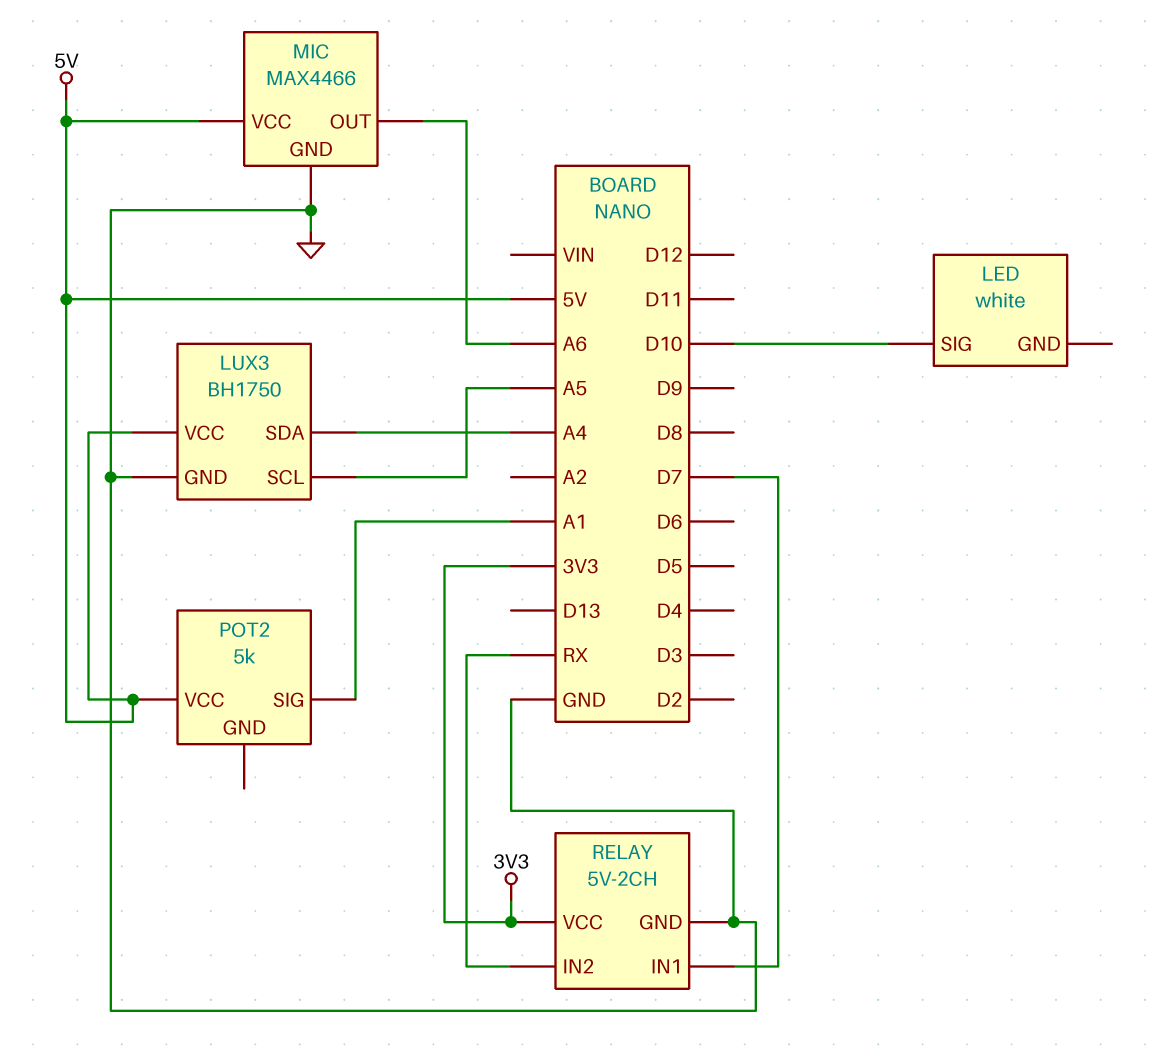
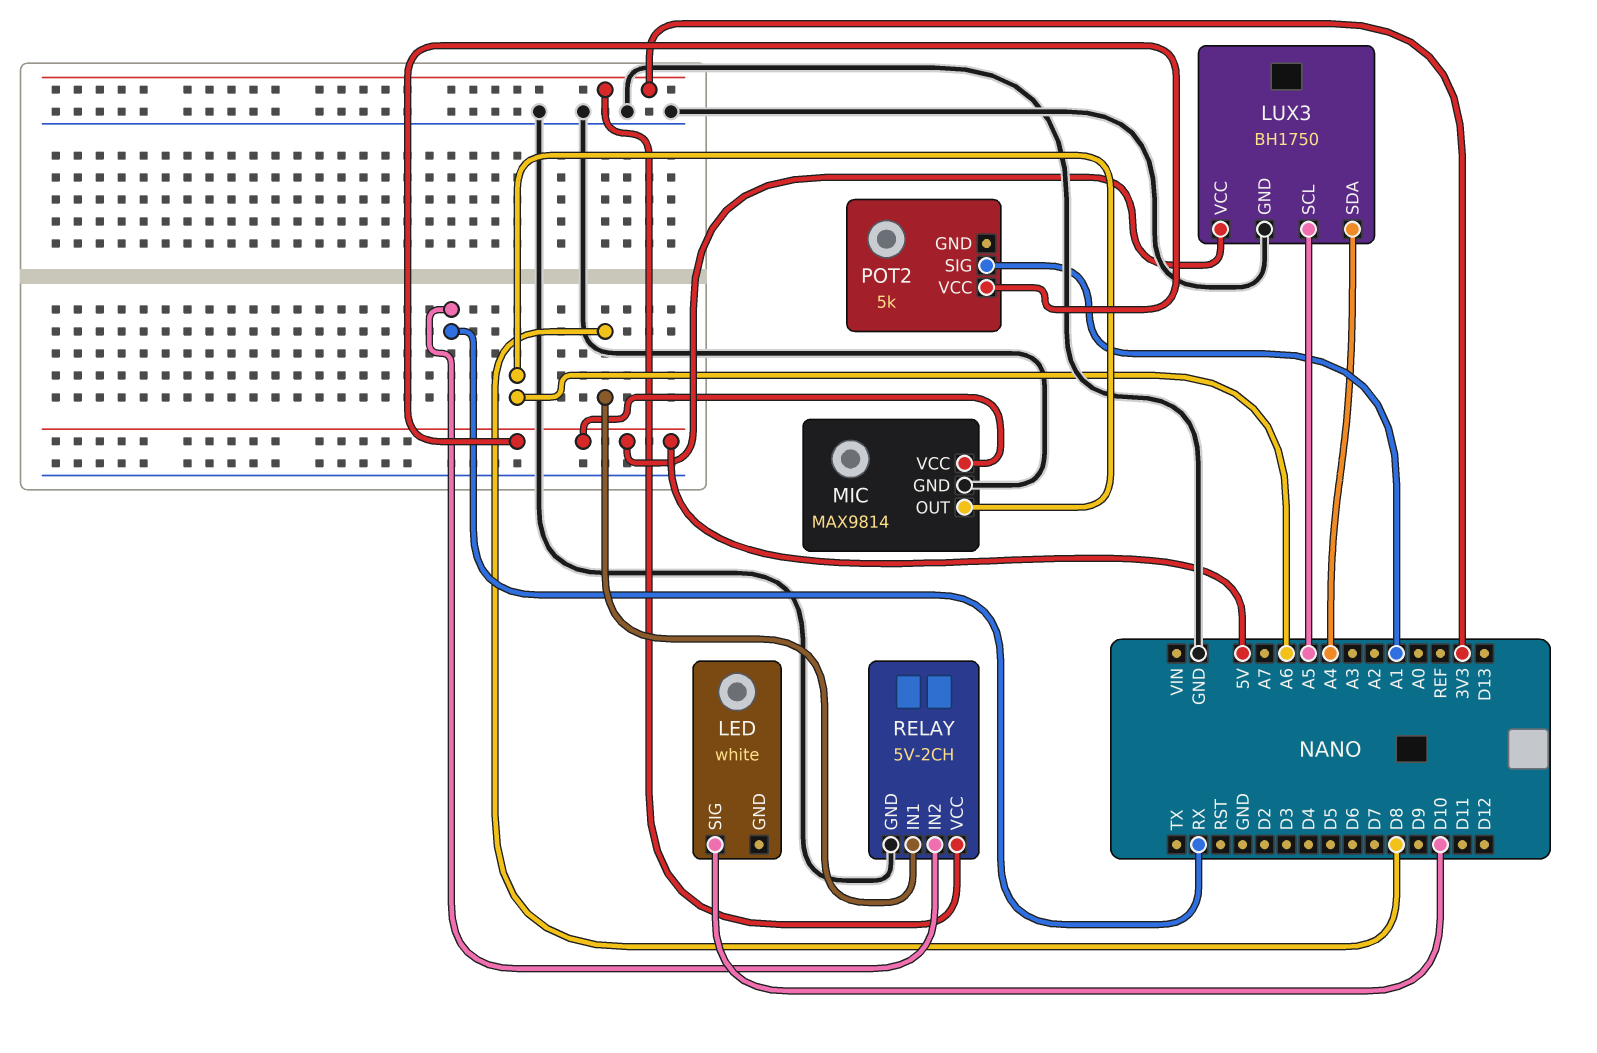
MIC: MAX4466 -> MAX9814
RELAY pin IN1: D7 -> D8

